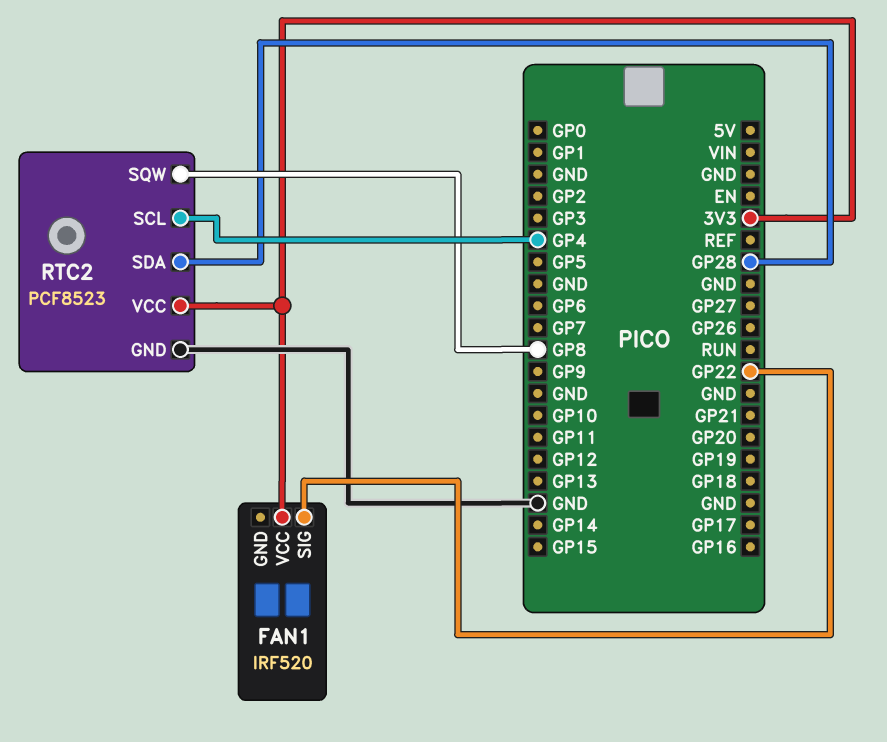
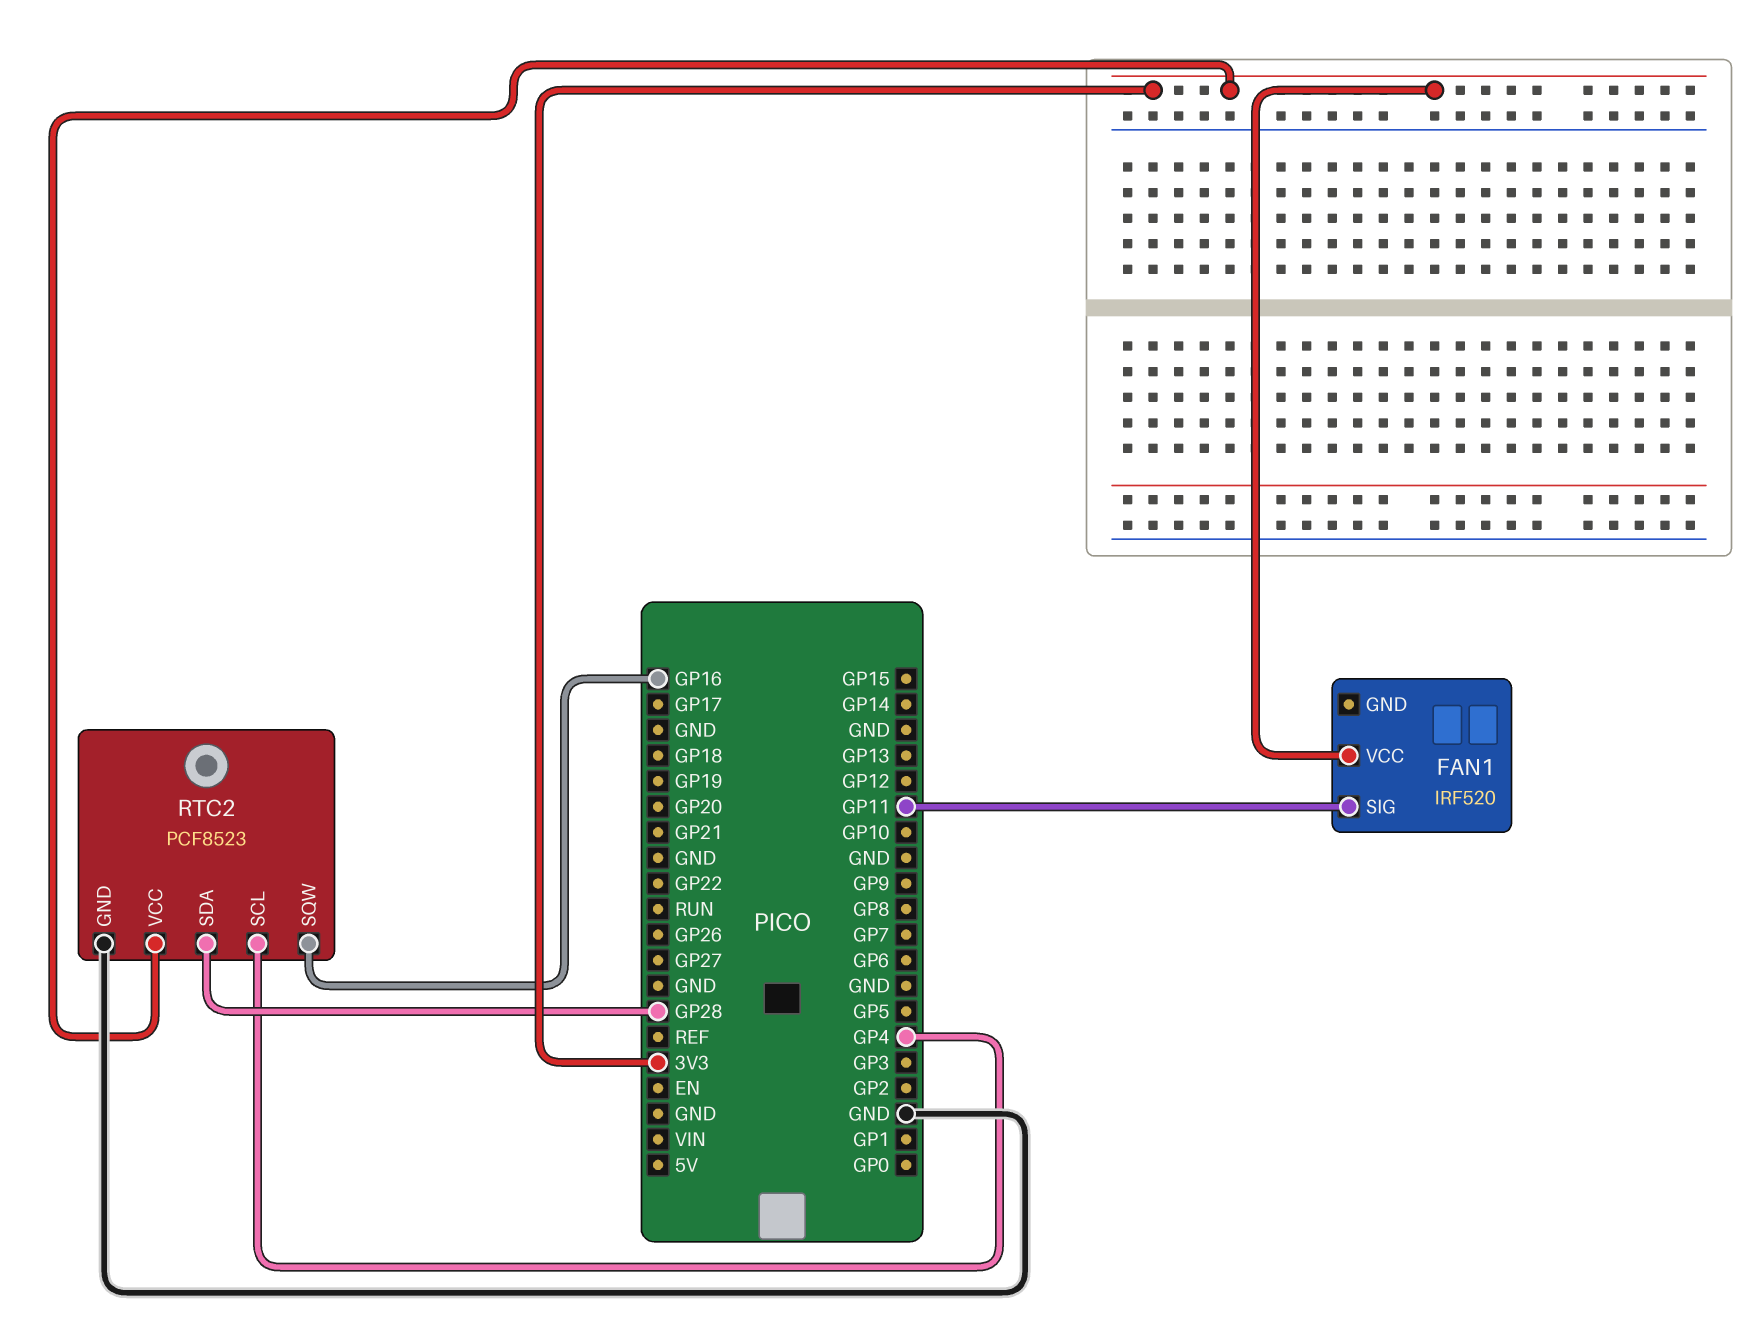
FAN1 pin SIG: GP22 -> GP11
RTC2 pin SQW: GP8 -> GP16

